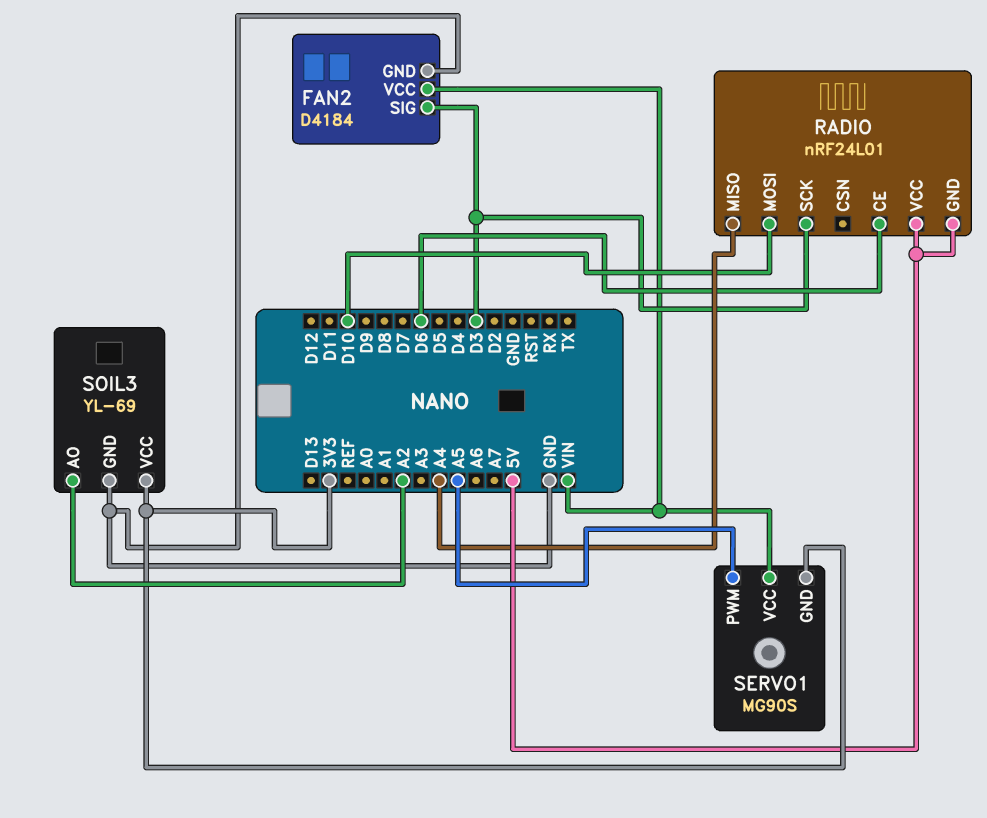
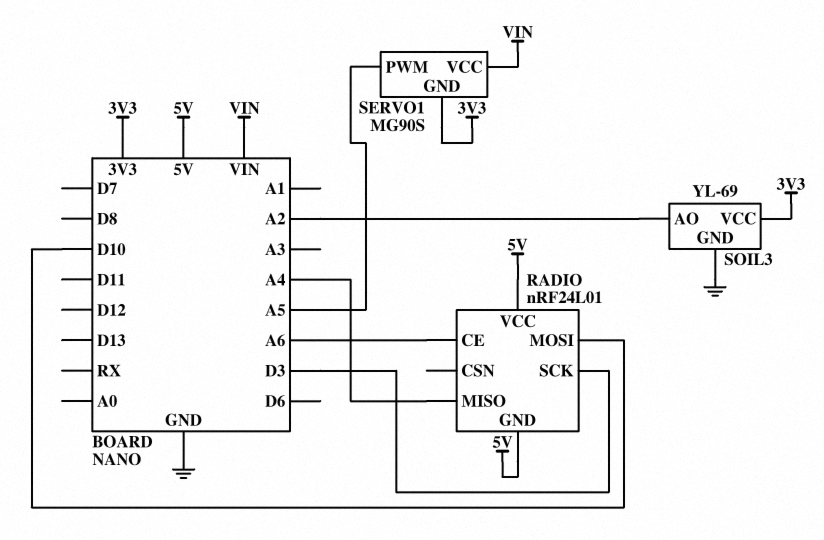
FAN2: D4184 -> none
FAN2 pin GND: GND -> none
FAN2 pin SIG: D3 -> none
FAN2 pin VCC: VIN -> none
RADIO pin CE: D6 -> A6

